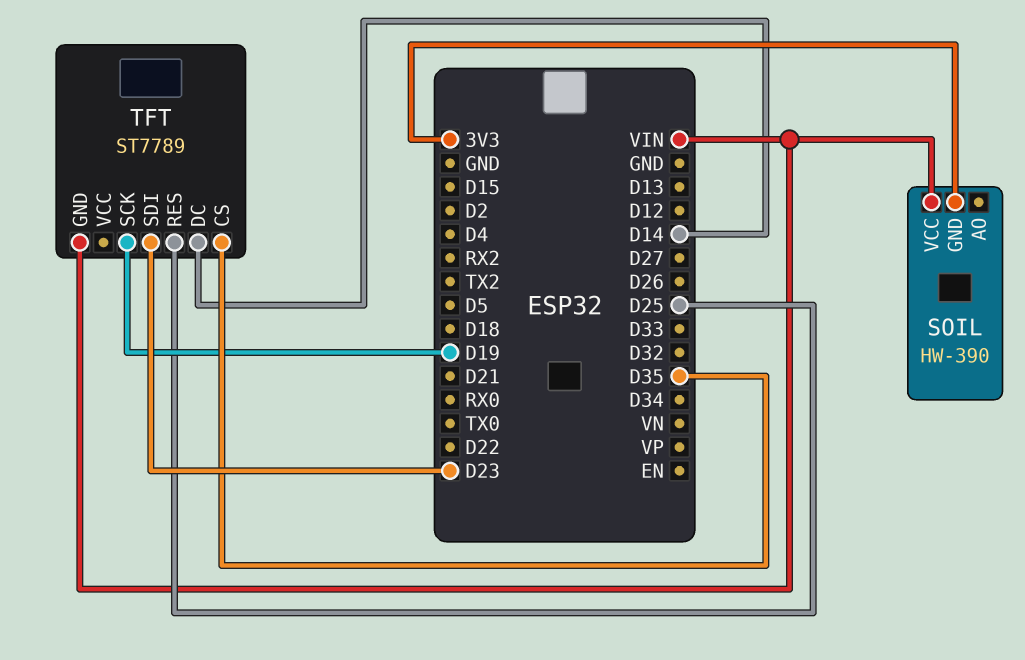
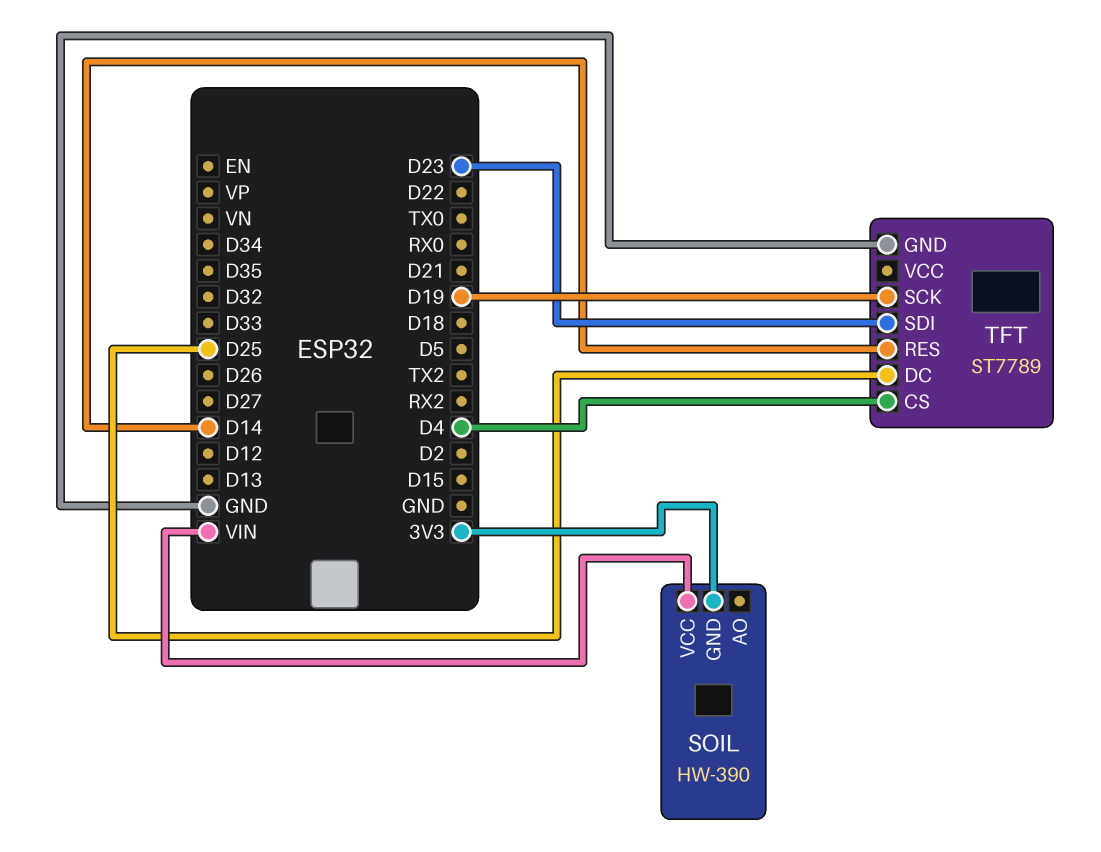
TFT pin CS: D35 -> D4
TFT pin DC: D14 -> D25
TFT pin GND: VIN -> GND
TFT pin RES: D25 -> D14

